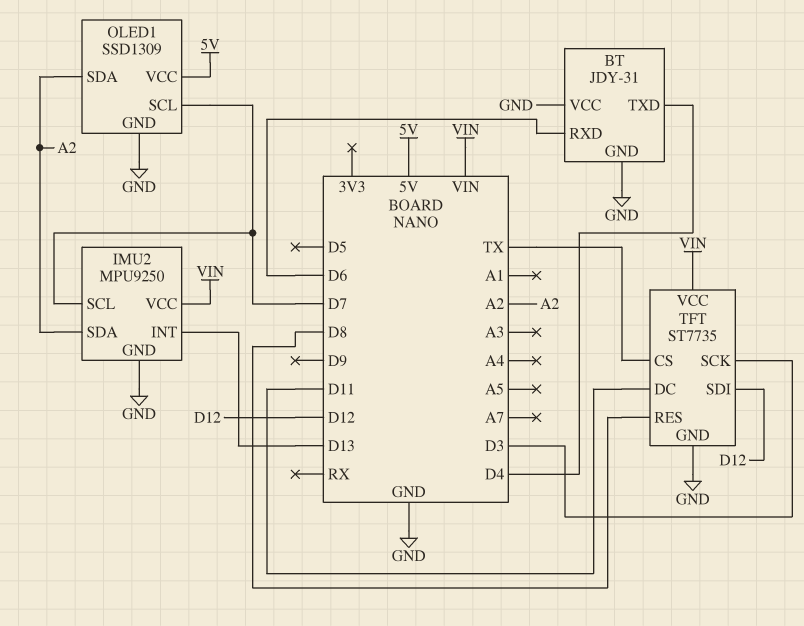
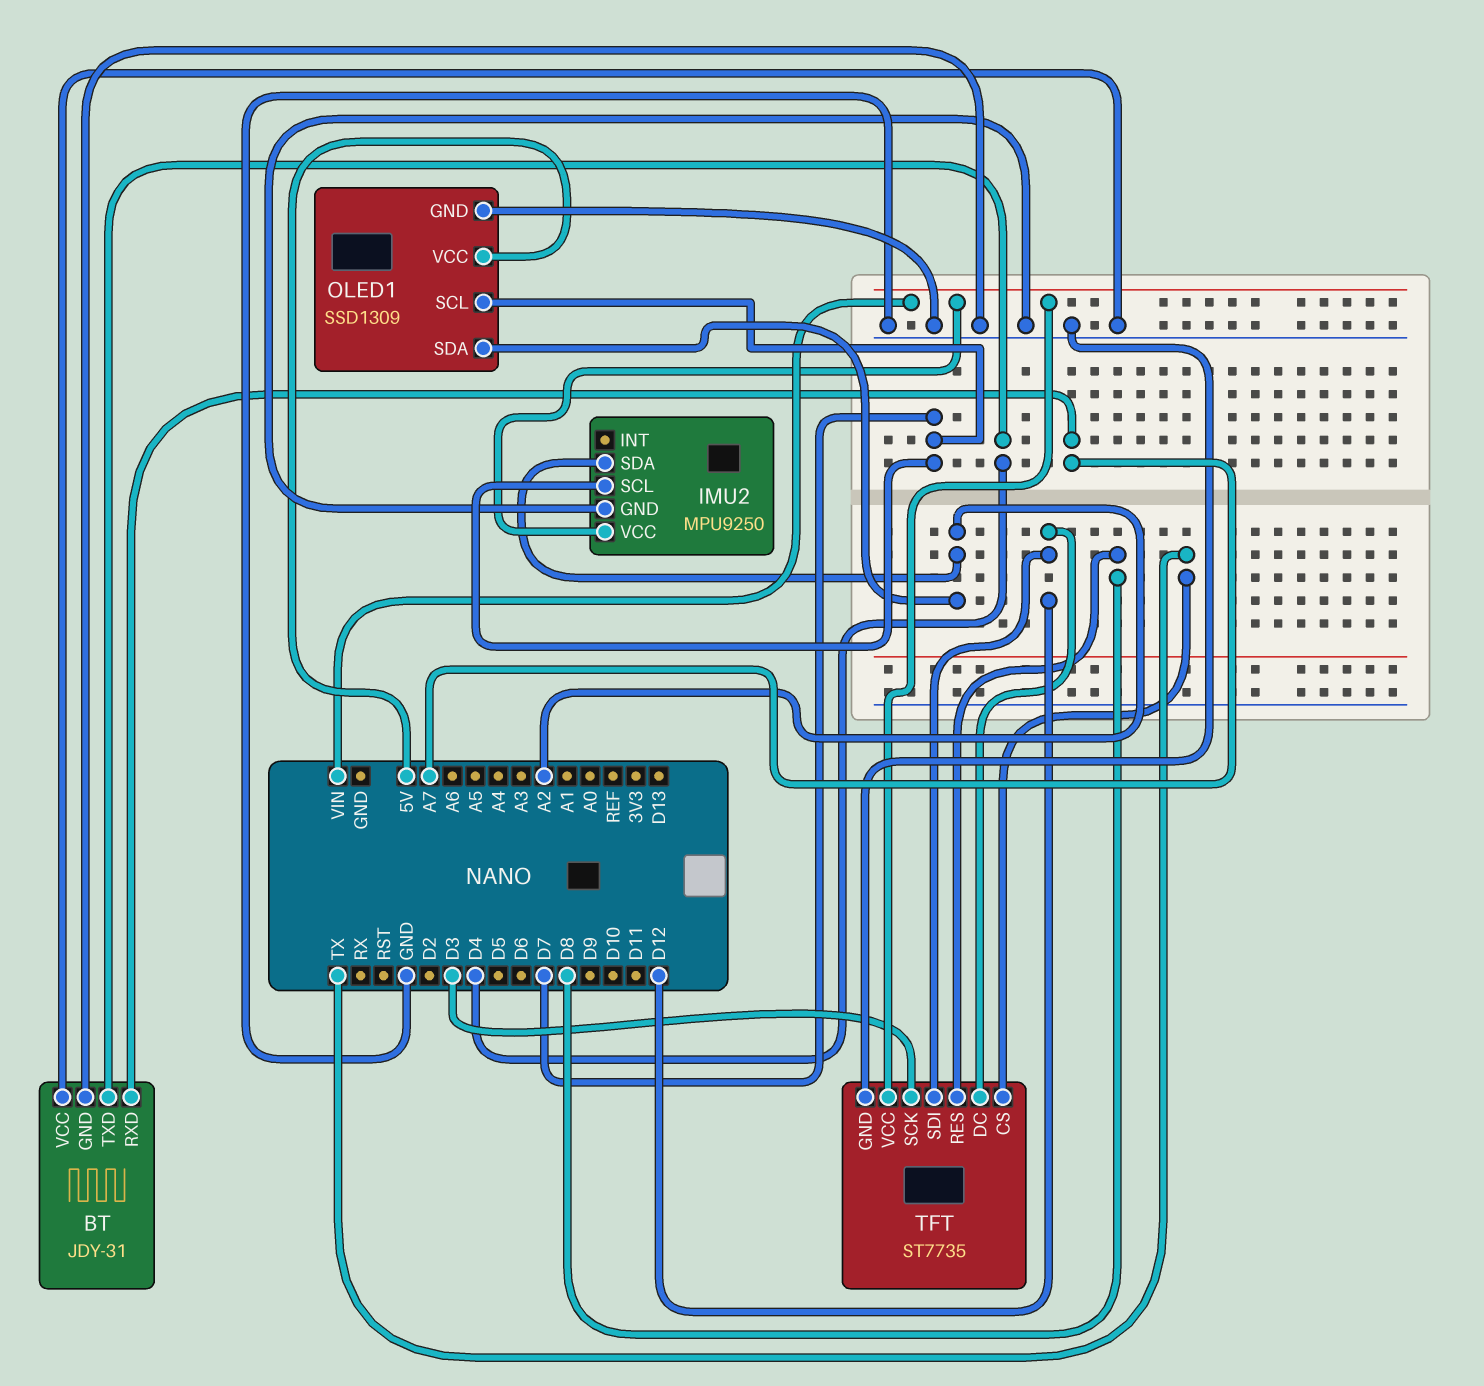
BT pin RXD: D6 -> A7
IMU2 pin INT: D13 -> none
TFT pin DC: D11 -> D12

